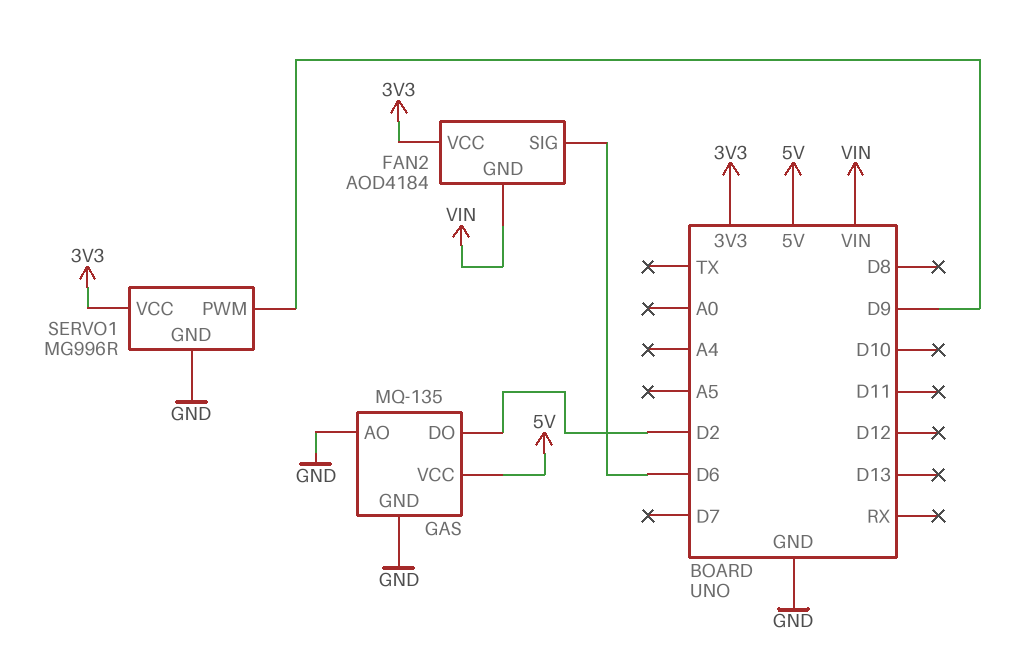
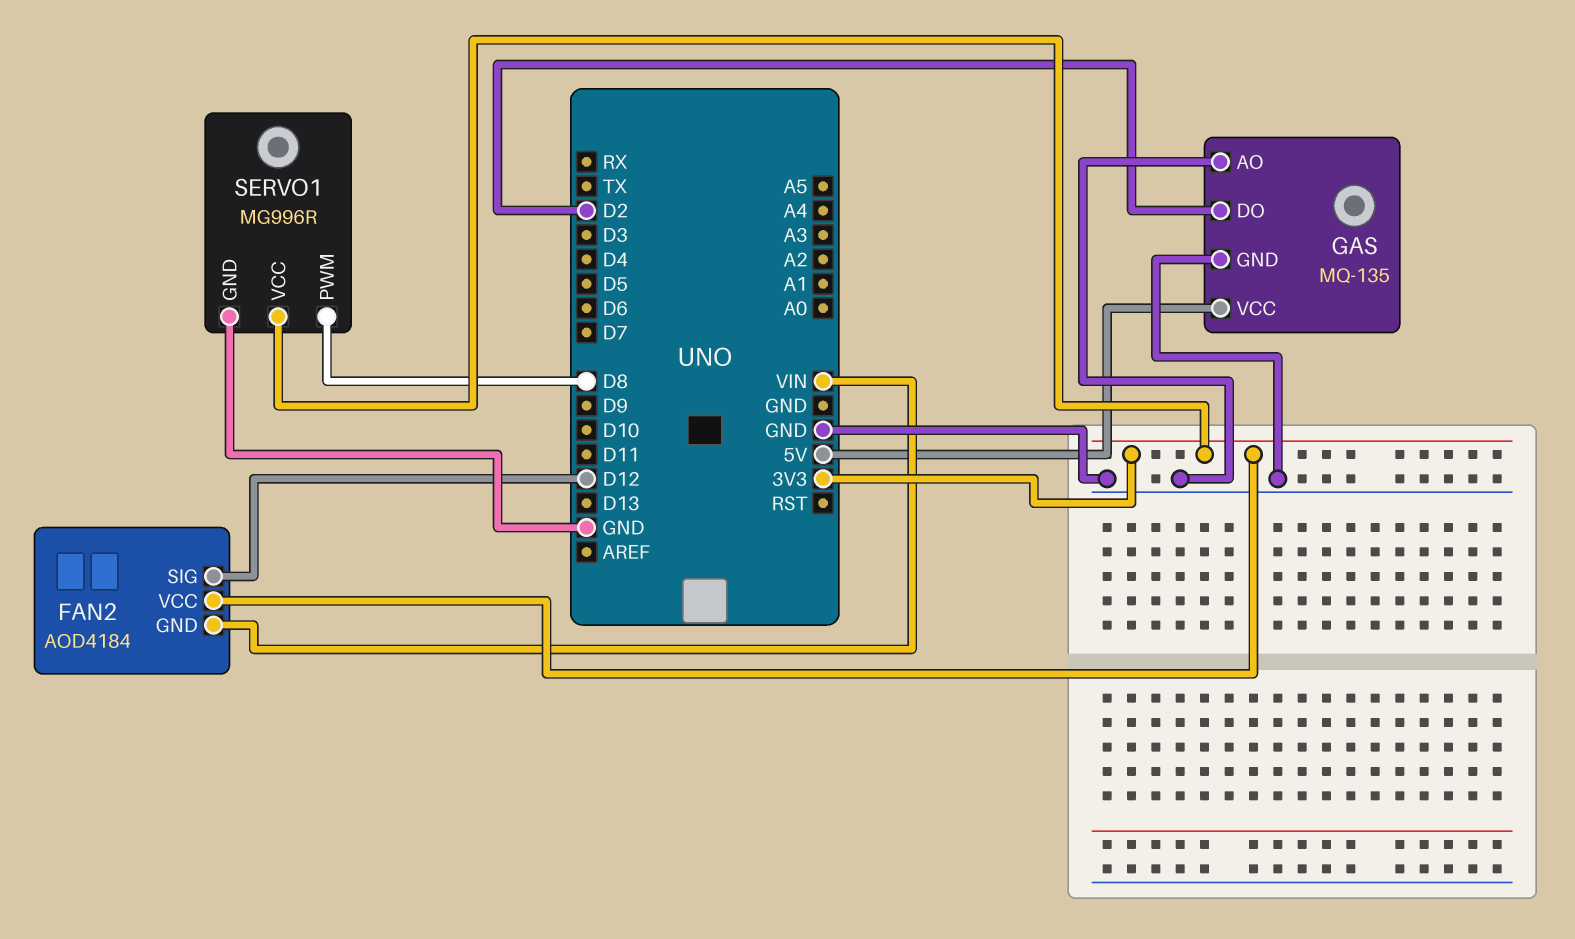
FAN2 pin SIG: D6 -> D12
SERVO1 pin PWM: D9 -> D8

